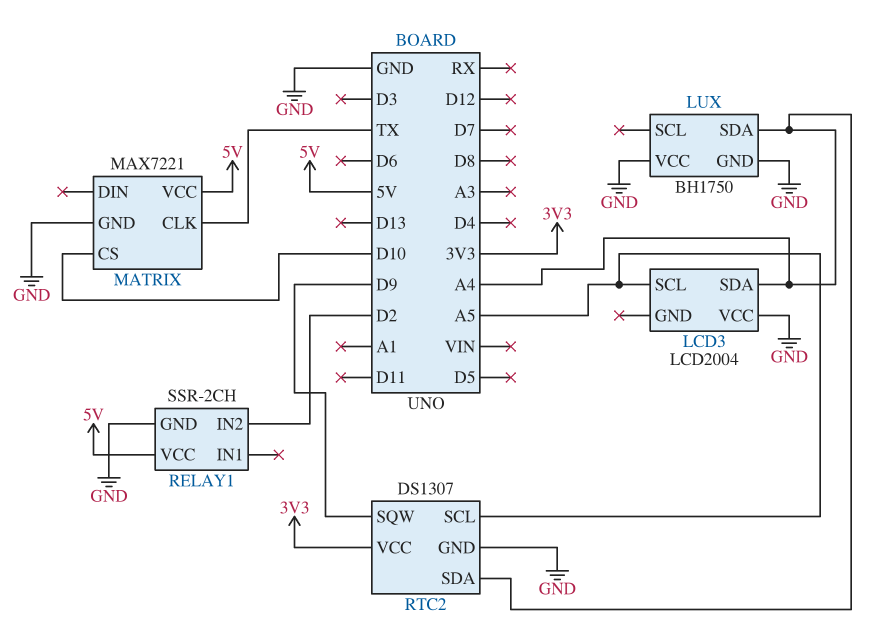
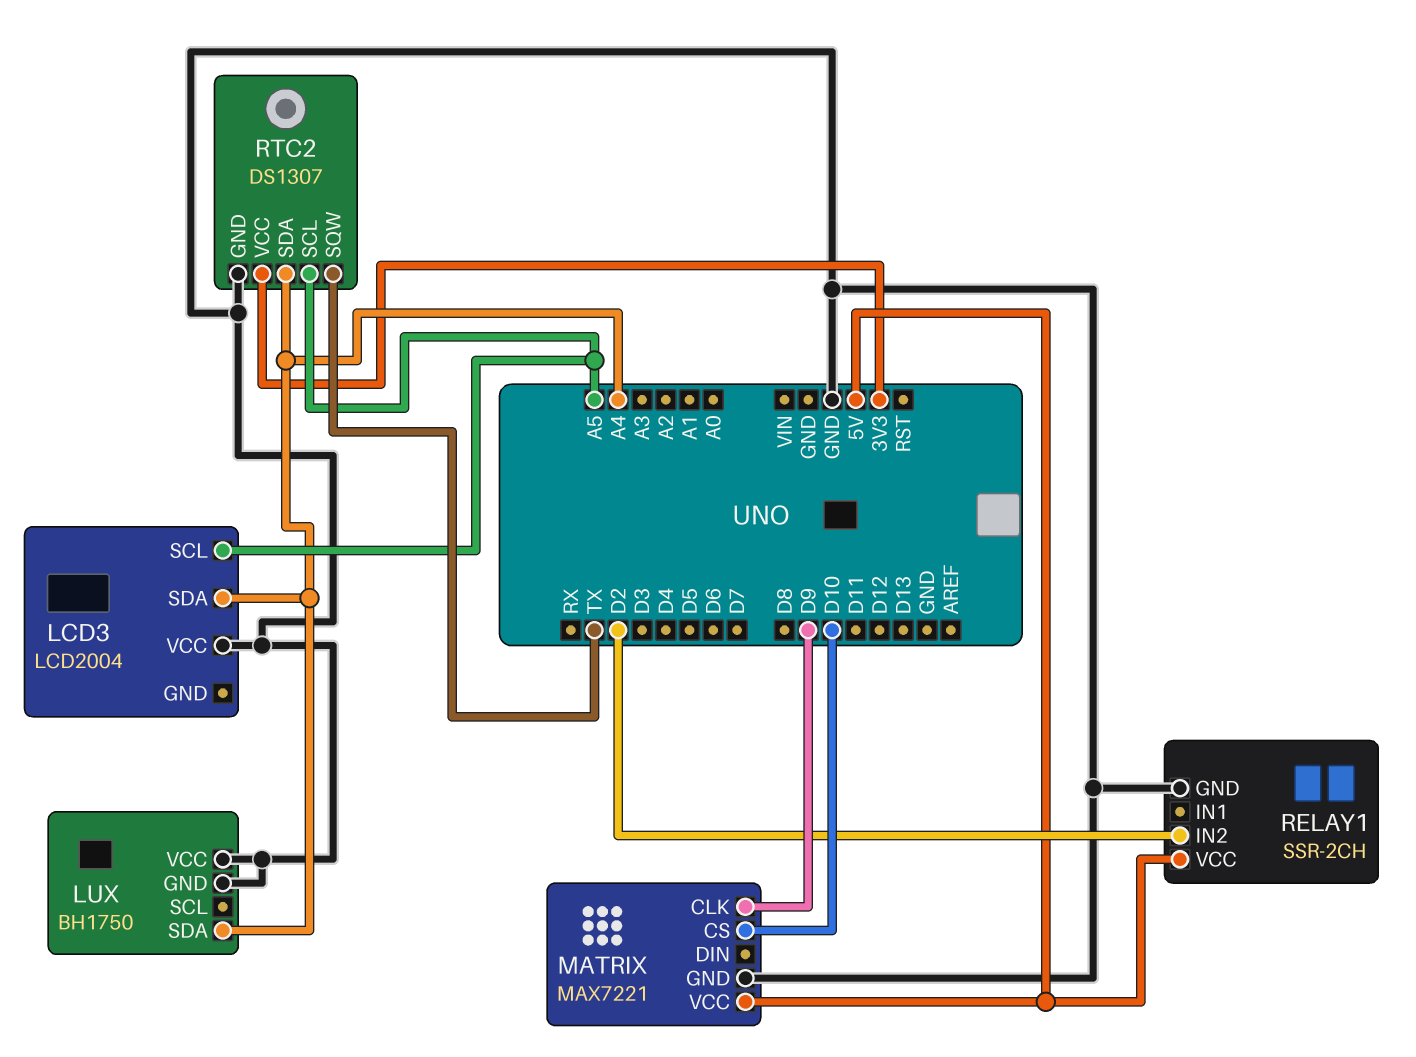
MATRIX pin CLK: TX -> D9
RTC2 pin SQW: D9 -> TX

